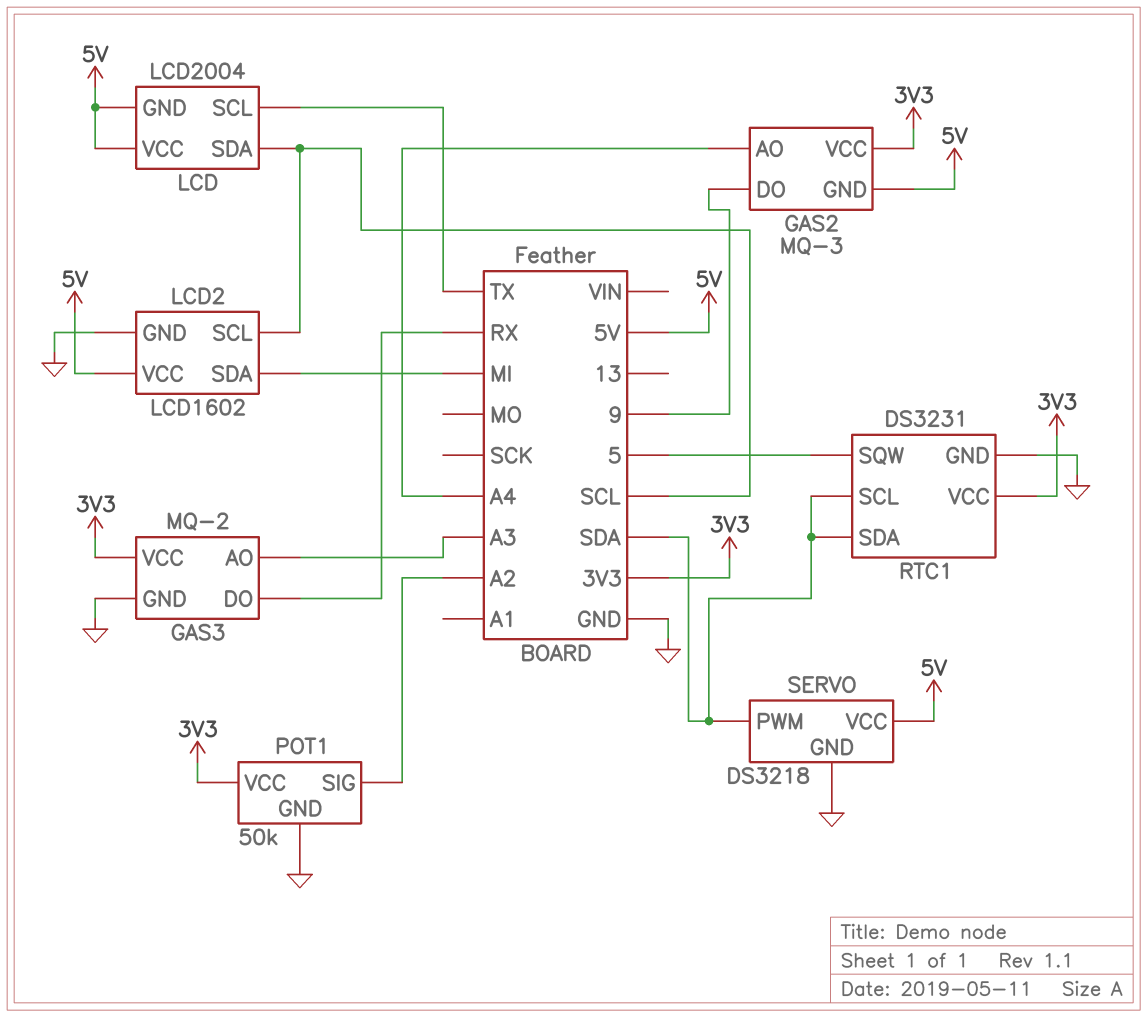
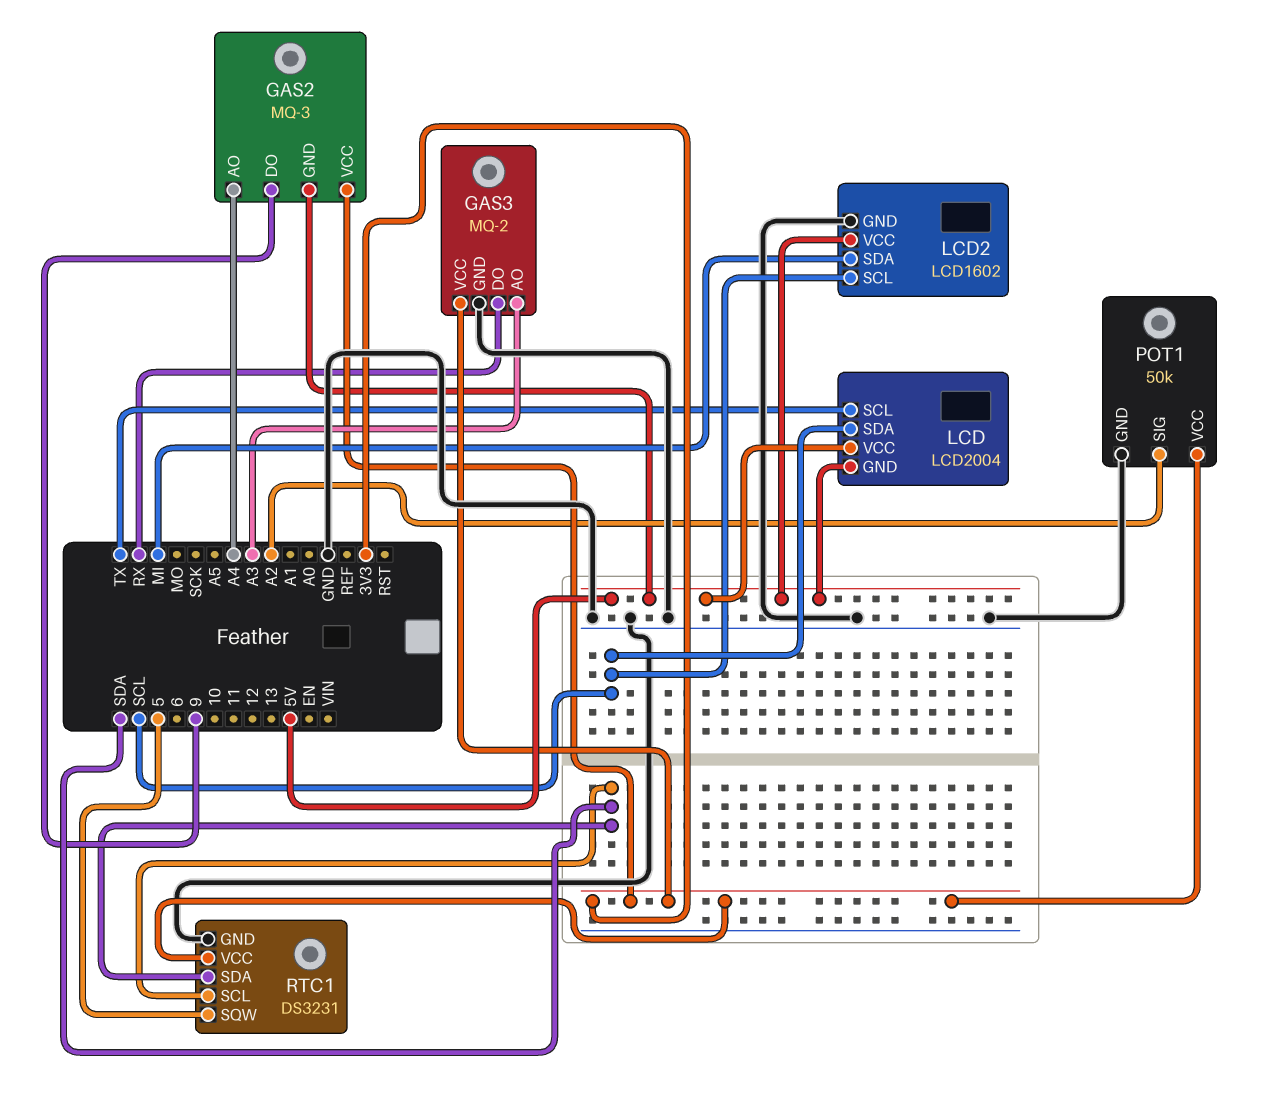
SERVO: DS3218 -> none
SERVO pin GND: GND -> none
SERVO pin PWM: SDA -> none
SERVO pin VCC: 5V -> none

